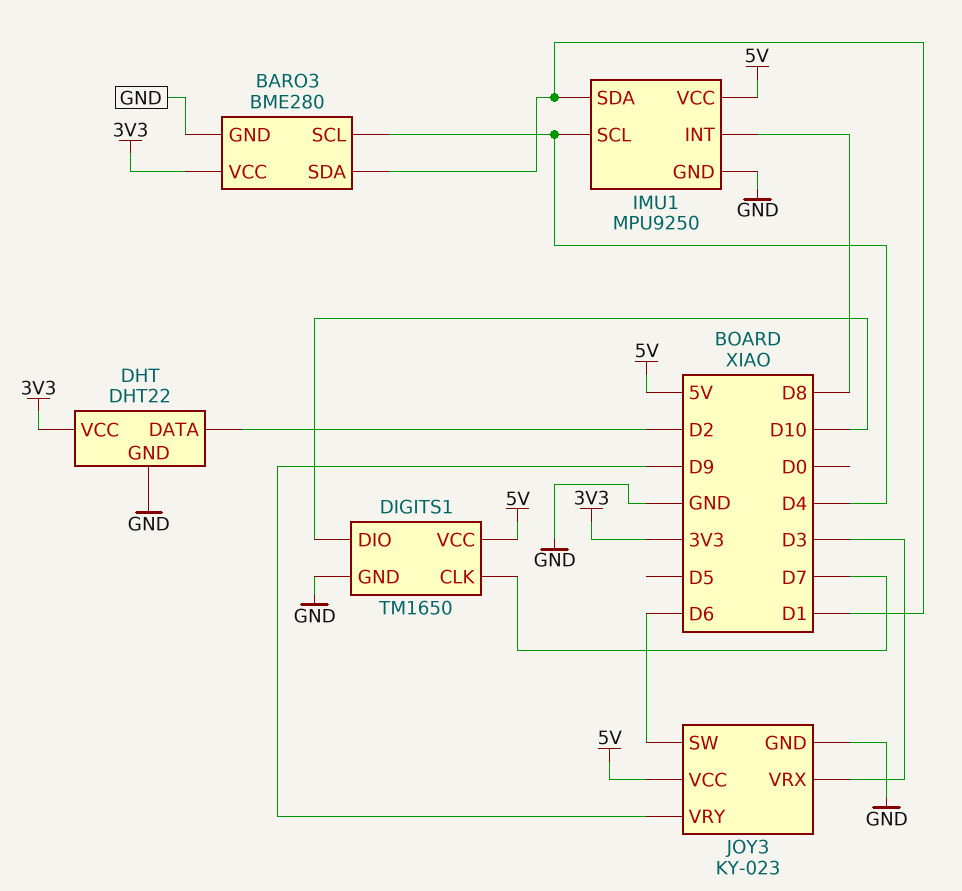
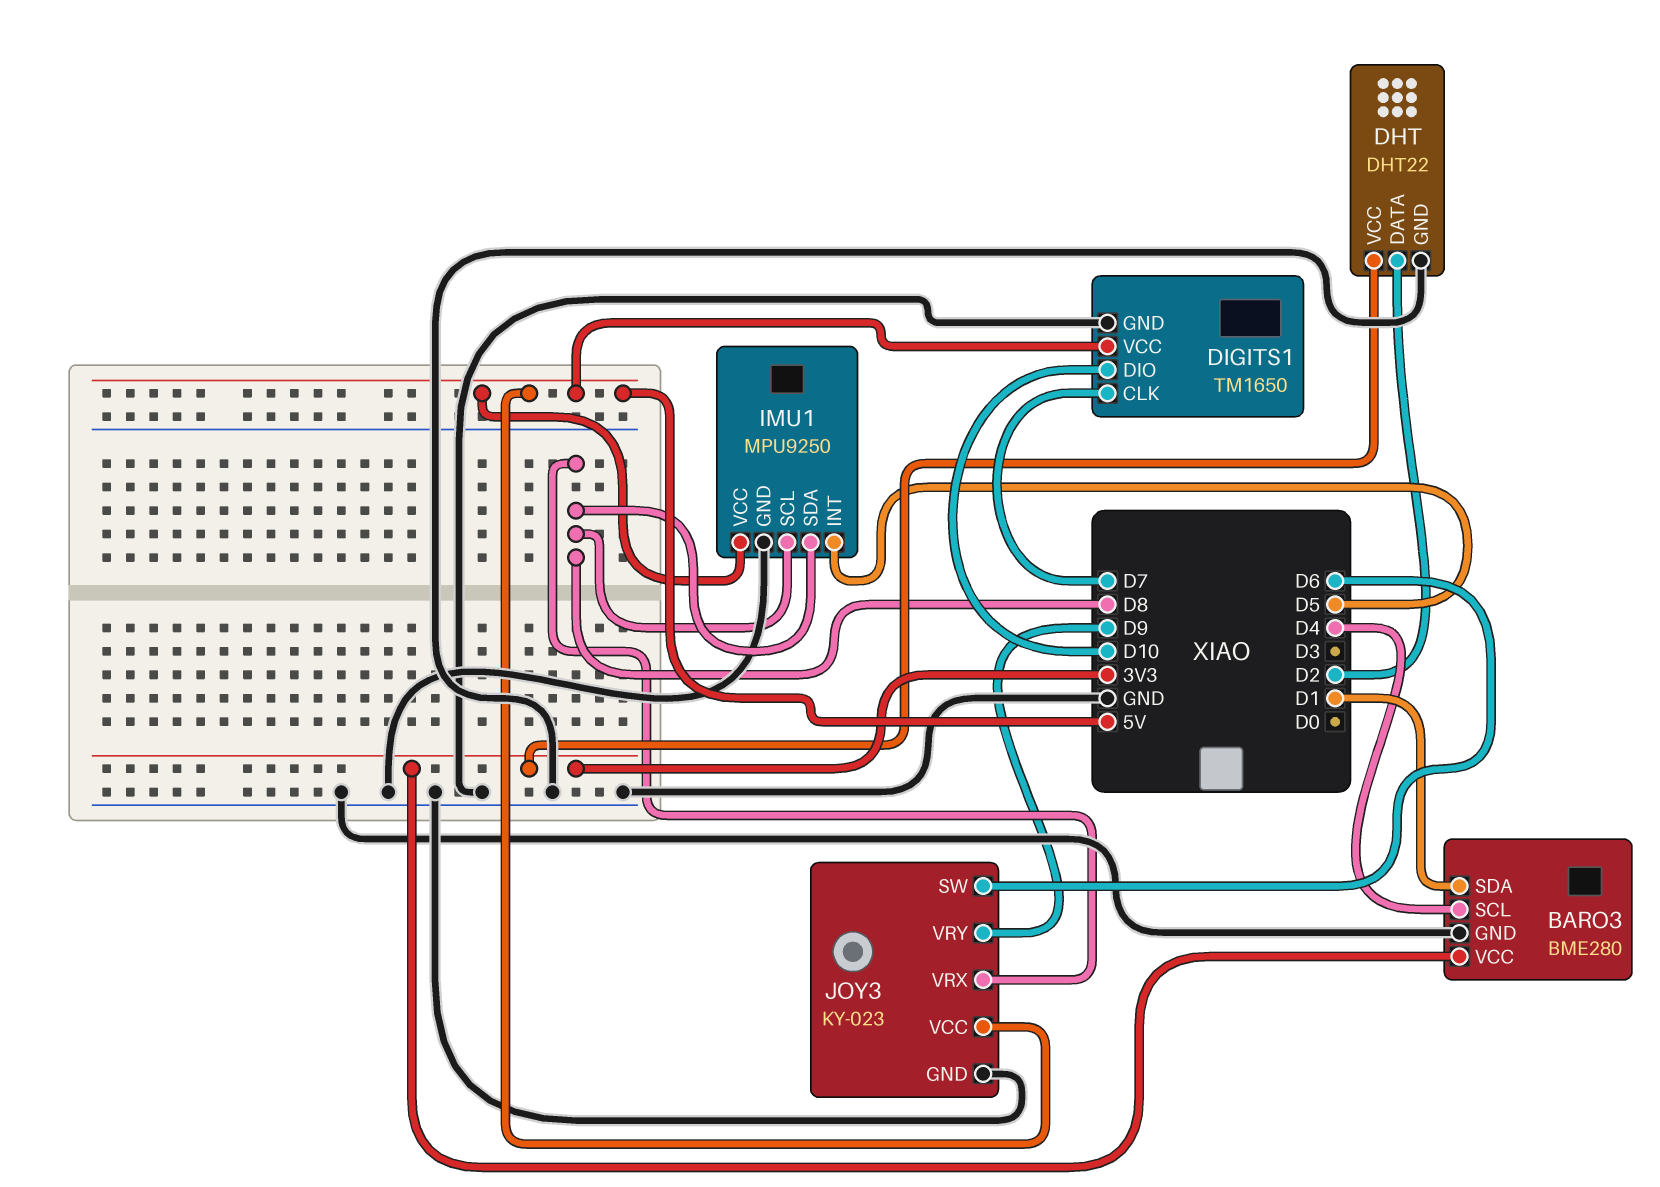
IMU1 pin INT: D8 -> D5
IMU1 pin SCL: D4 -> D8
IMU1 pin SDA: D1 -> D8
JOY3 pin VRX: D3 -> D8

